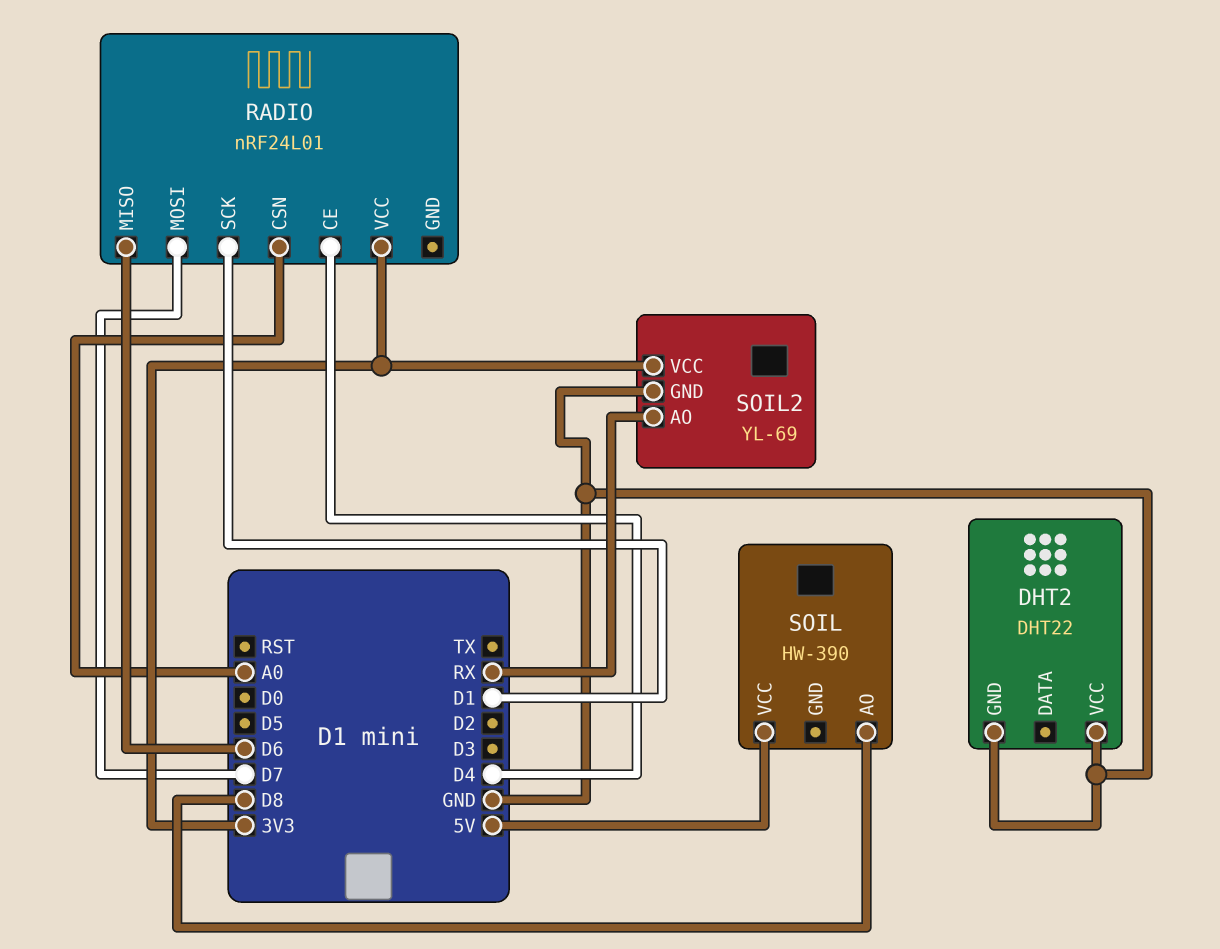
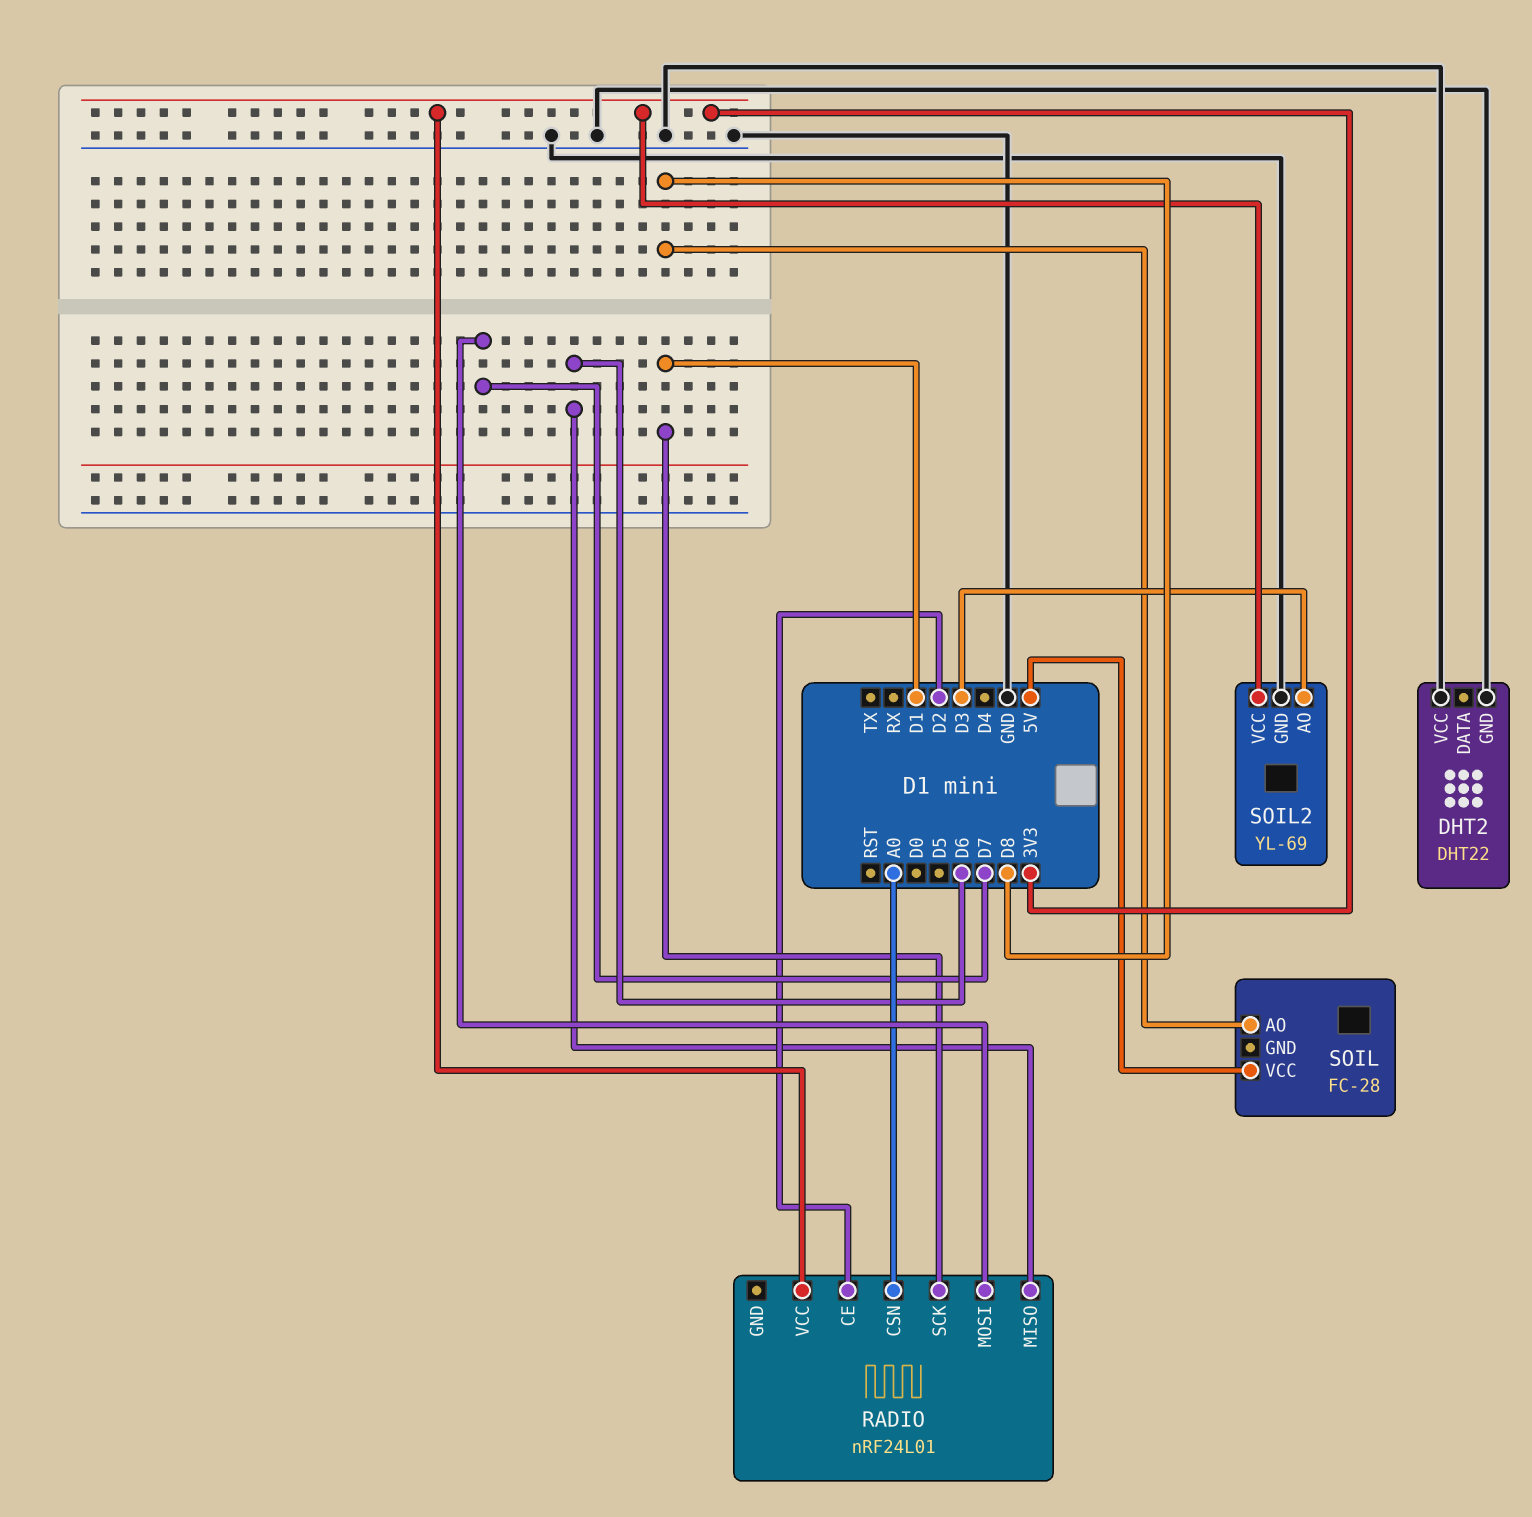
RADIO pin CE: D4 -> D2
SOIL: HW-390 -> FC-28
SOIL2 pin AO: RX -> D3

